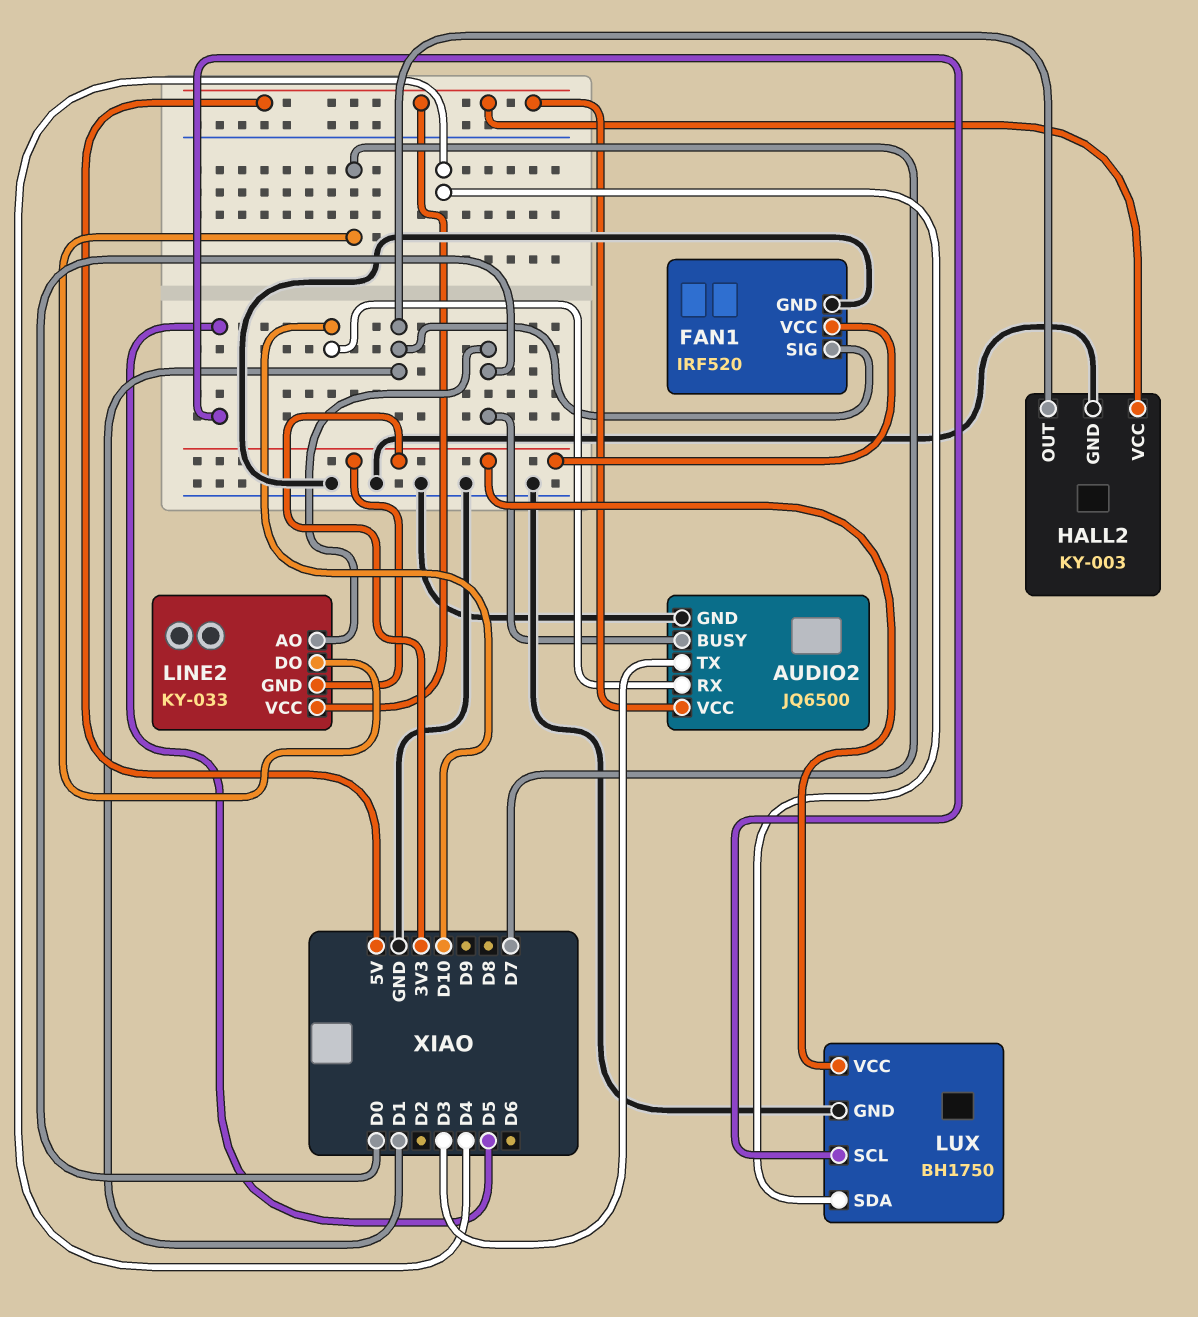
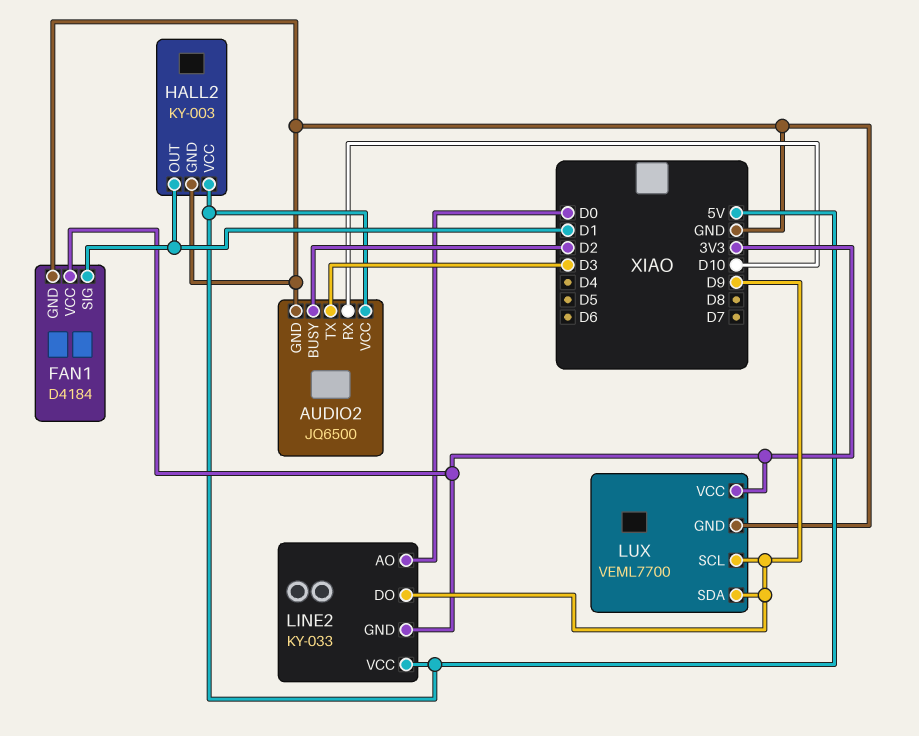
AUDIO2 pin BUSY: D0 -> D2
FAN1: IRF520 -> D4184
LINE2 pin DO: D7 -> D9
LUX: BH1750 -> VEML7700
LUX pin SCL: D5 -> D9
LUX pin SDA: D4 -> D9

